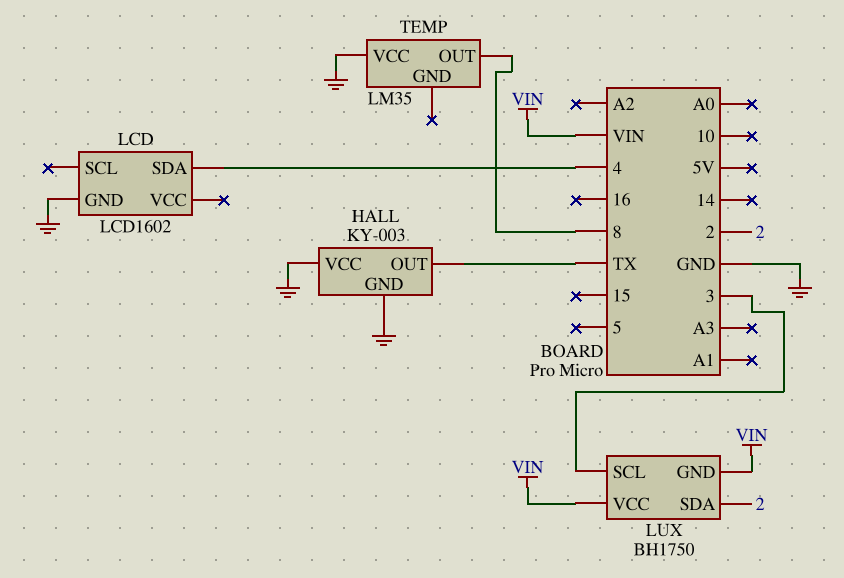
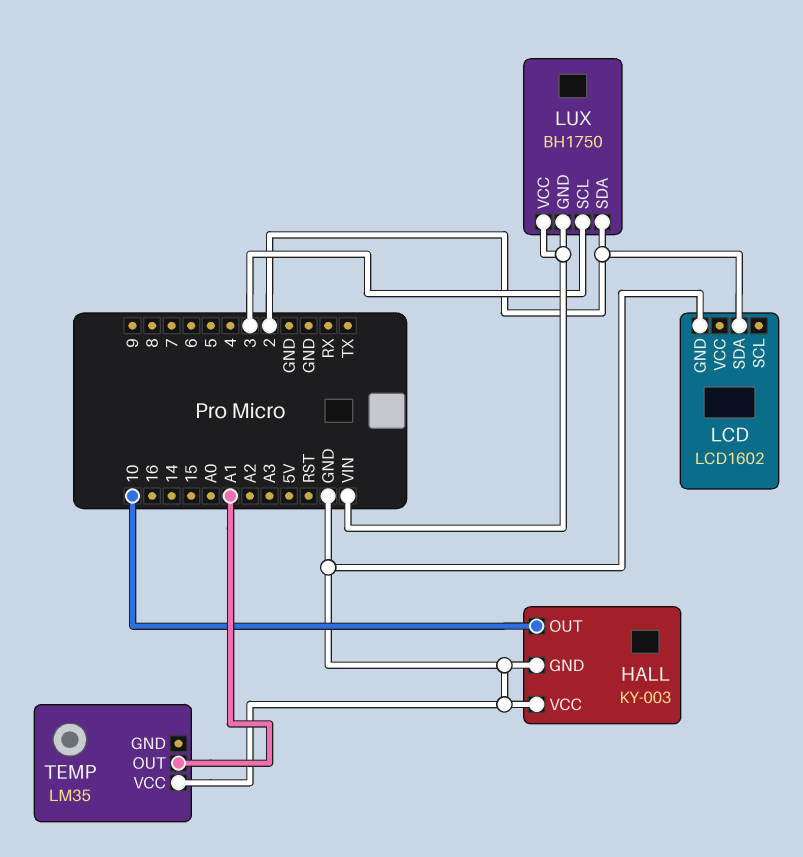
HALL pin OUT: TX -> 10
LCD pin SDA: 4 -> 2
TEMP pin OUT: 8 -> A1

